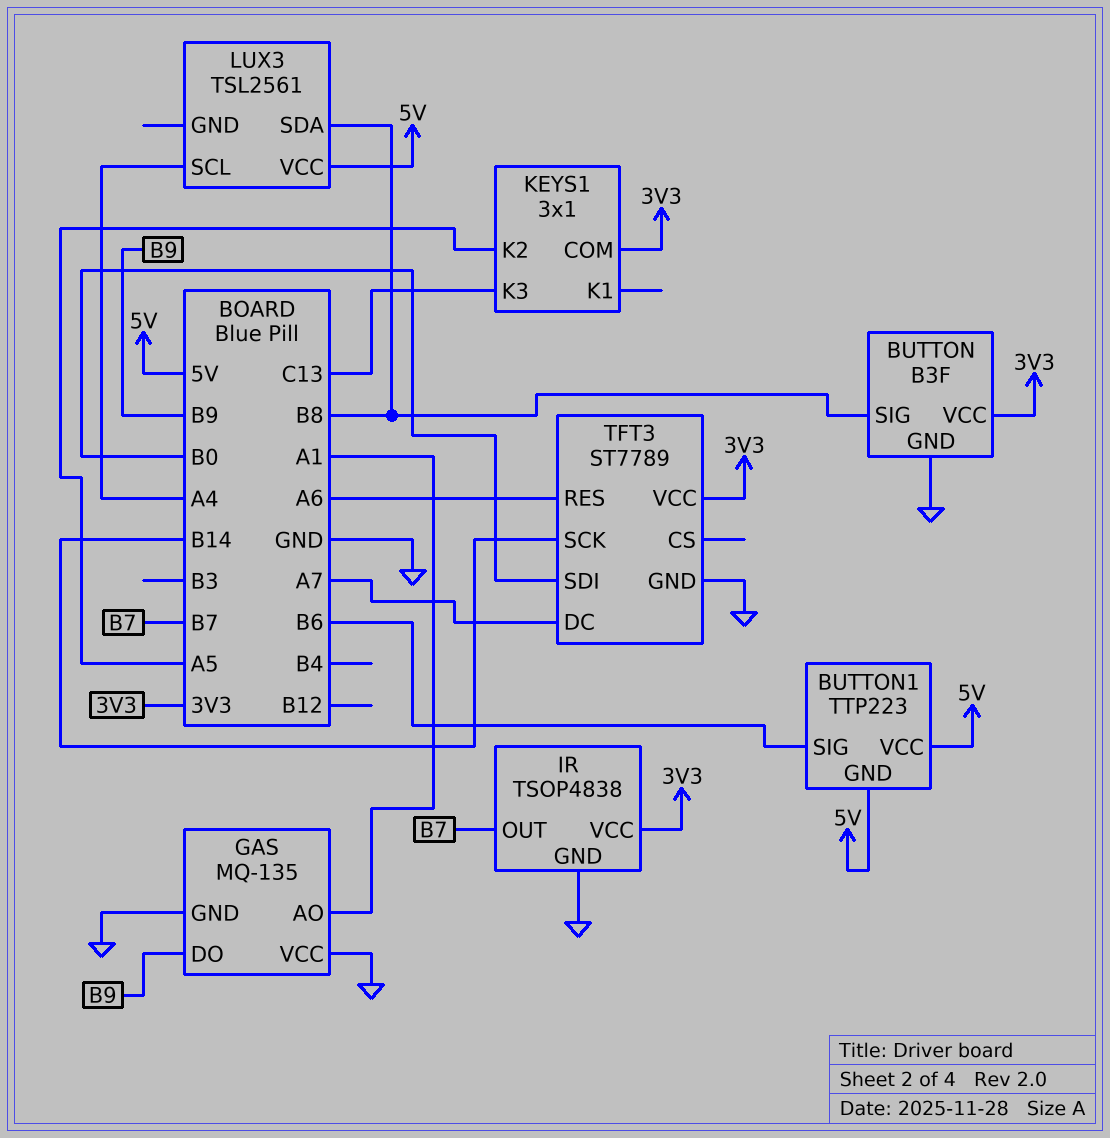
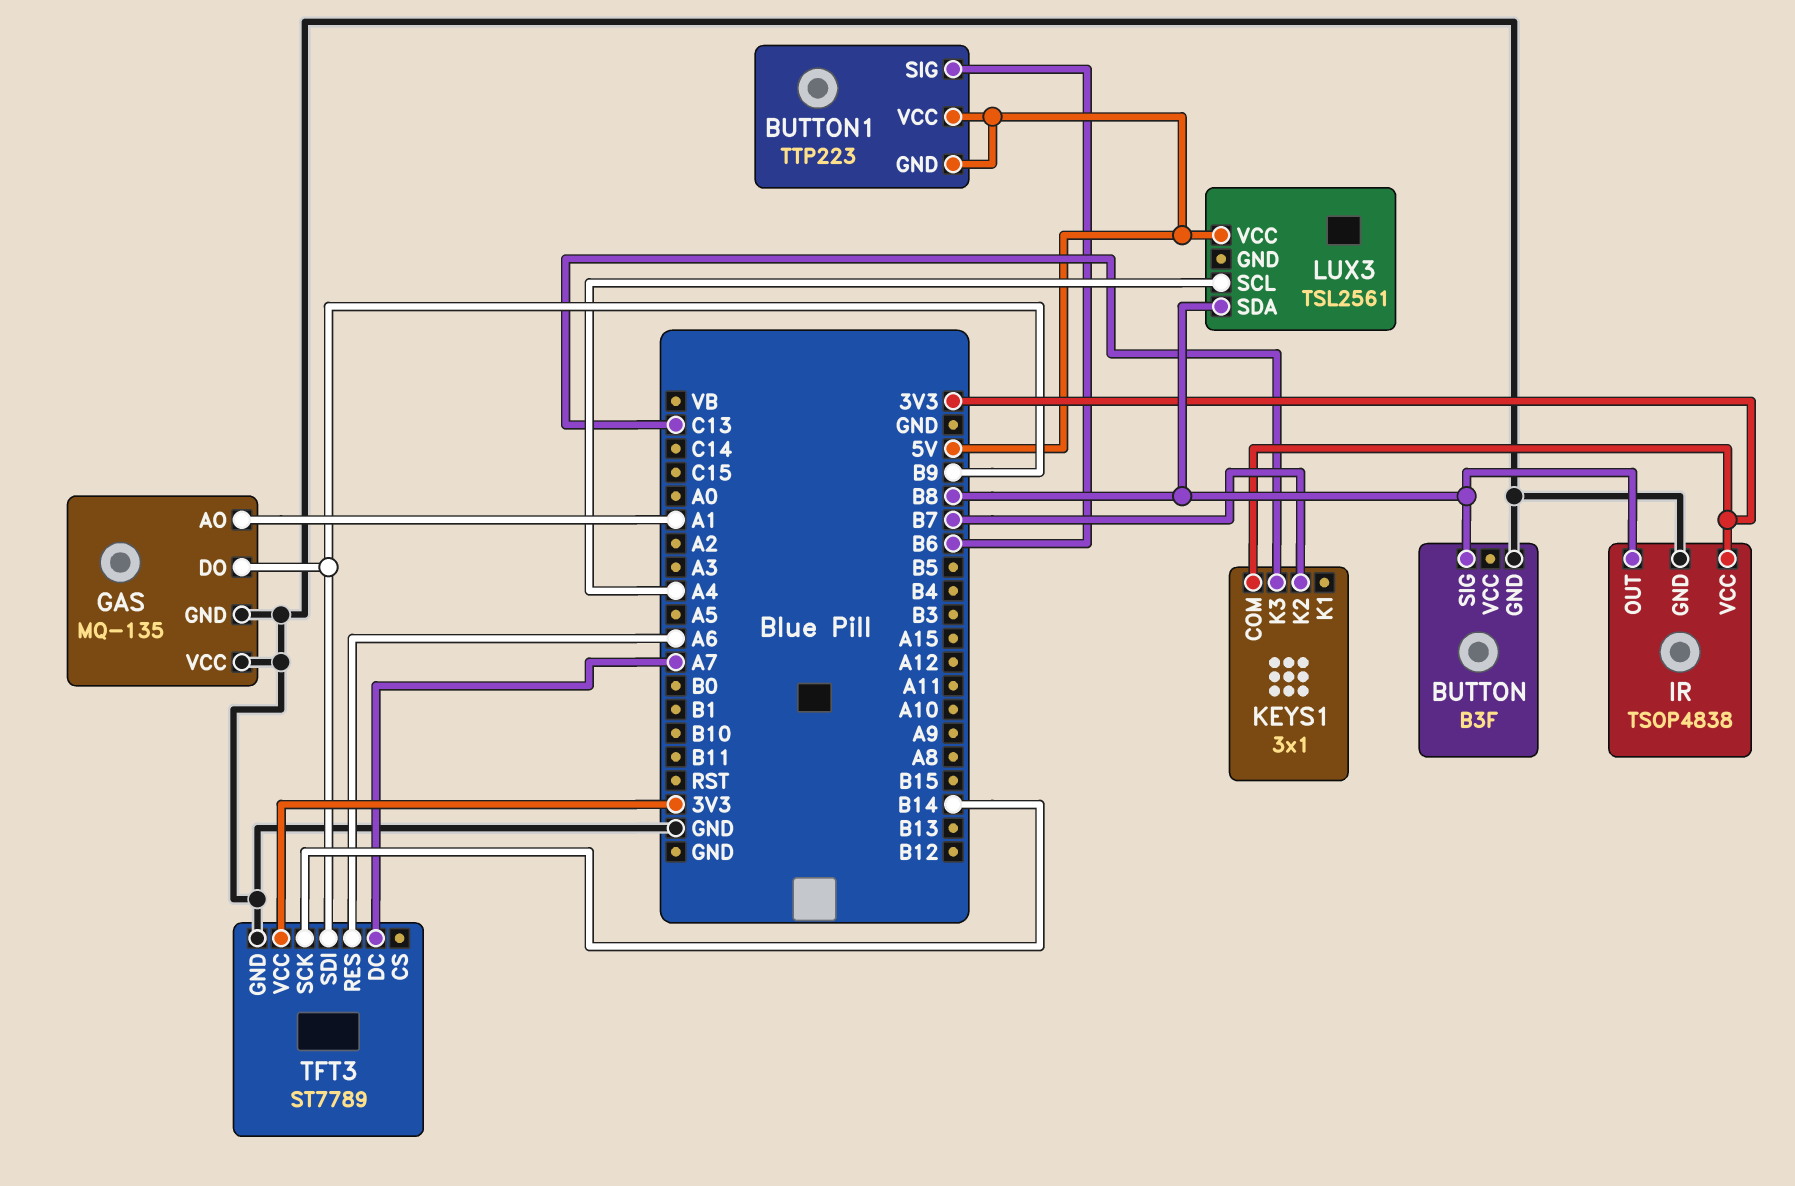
BUTTON pin VCC: 3V3 -> none
IR pin OUT: B7 -> B8
KEYS1 pin K2: A5 -> B7
TFT3 pin SDI: B0 -> B9

